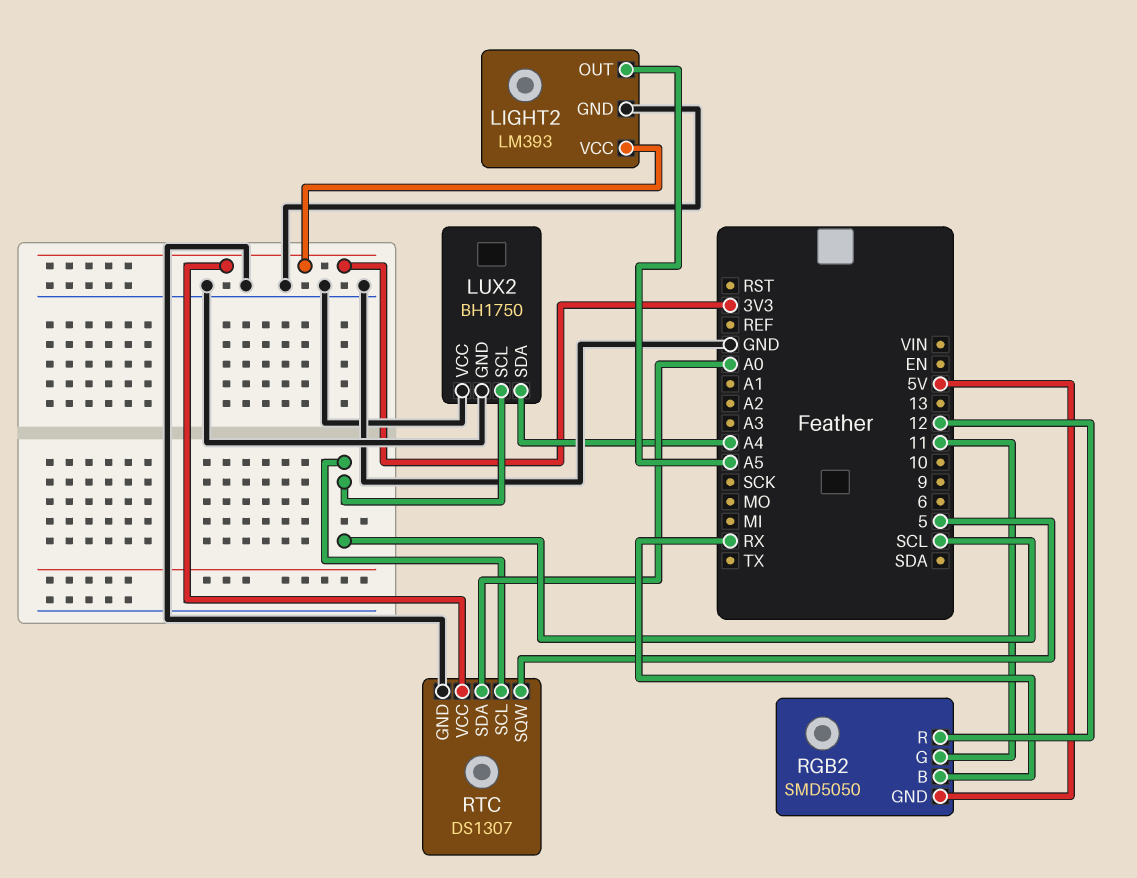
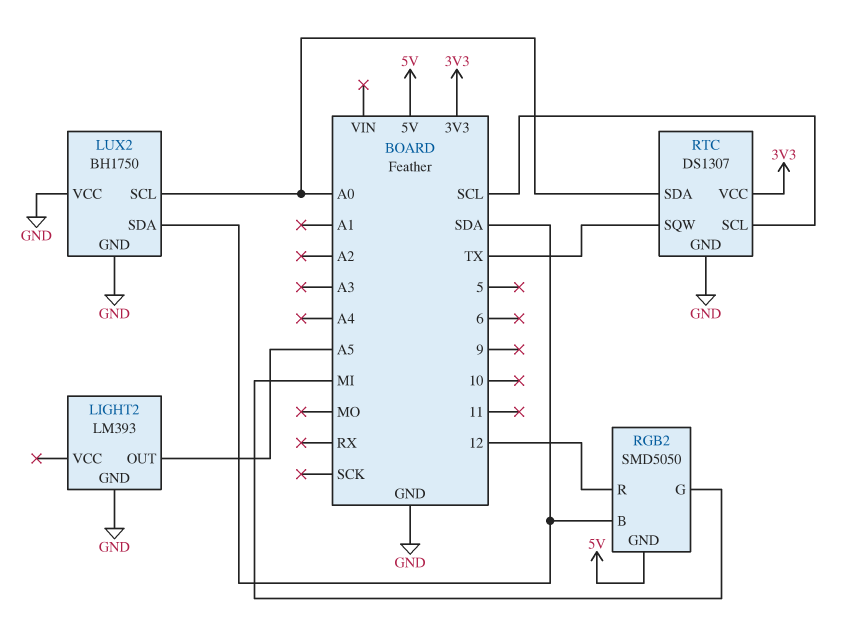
LIGHT2 pin VCC: 3V3 -> none
LUX2 pin SCL: SCL -> A0
LUX2 pin SDA: A4 -> SDA
RGB2 pin B: RX -> SDA
RGB2 pin G: 11 -> MI
RTC pin SQW: 5 -> TX

